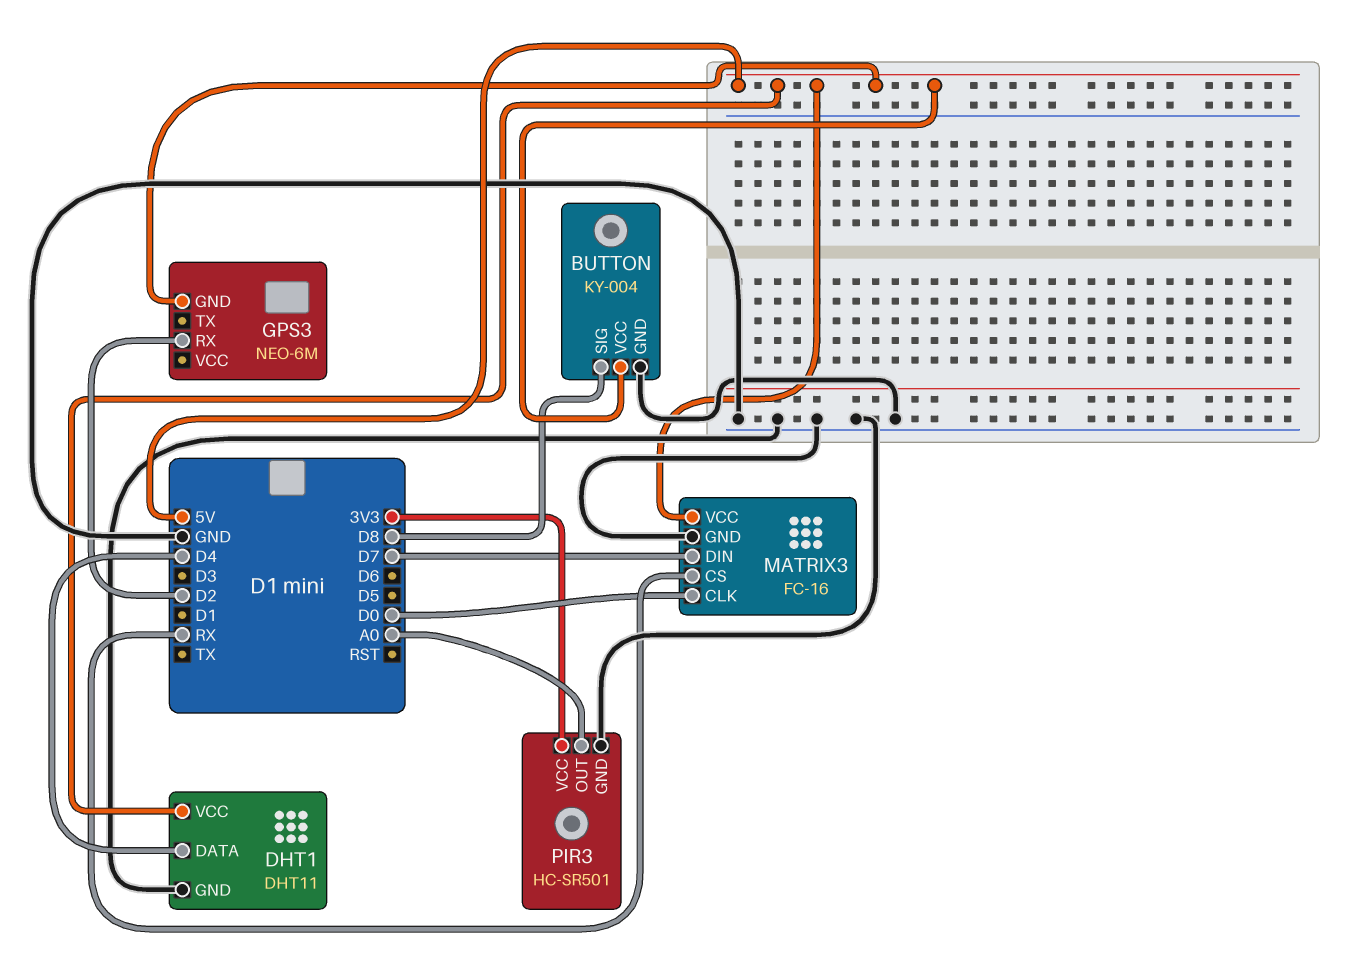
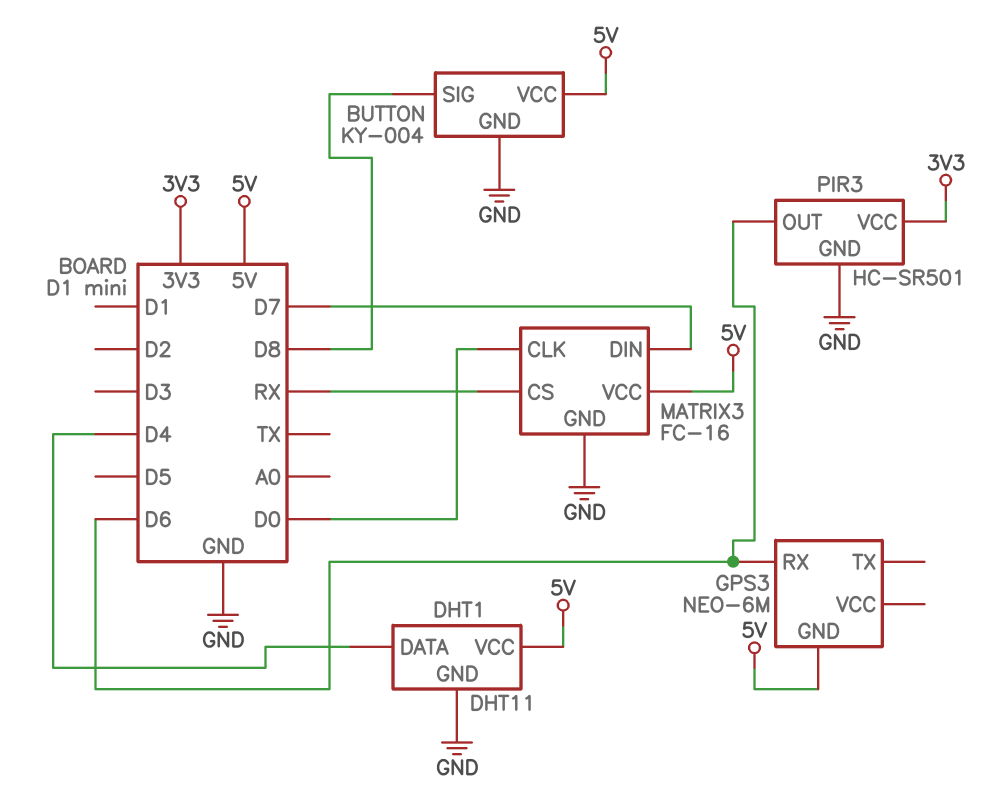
GPS3 pin RX: D2 -> D6
PIR3 pin OUT: A0 -> D6

